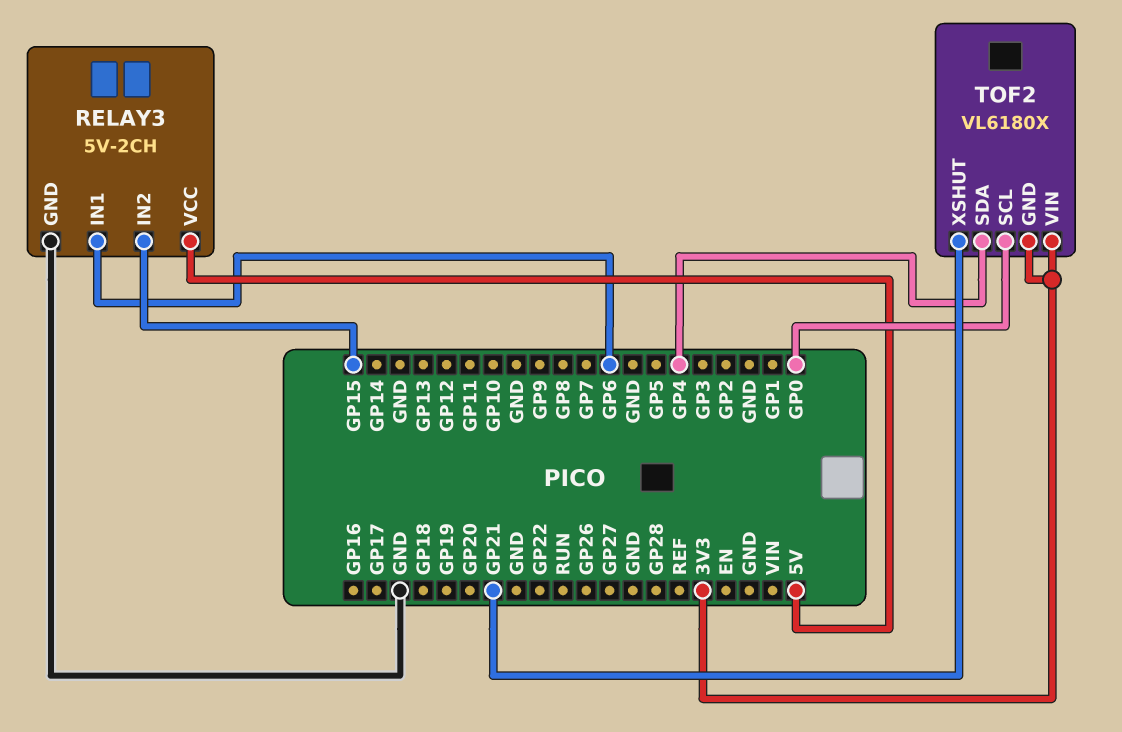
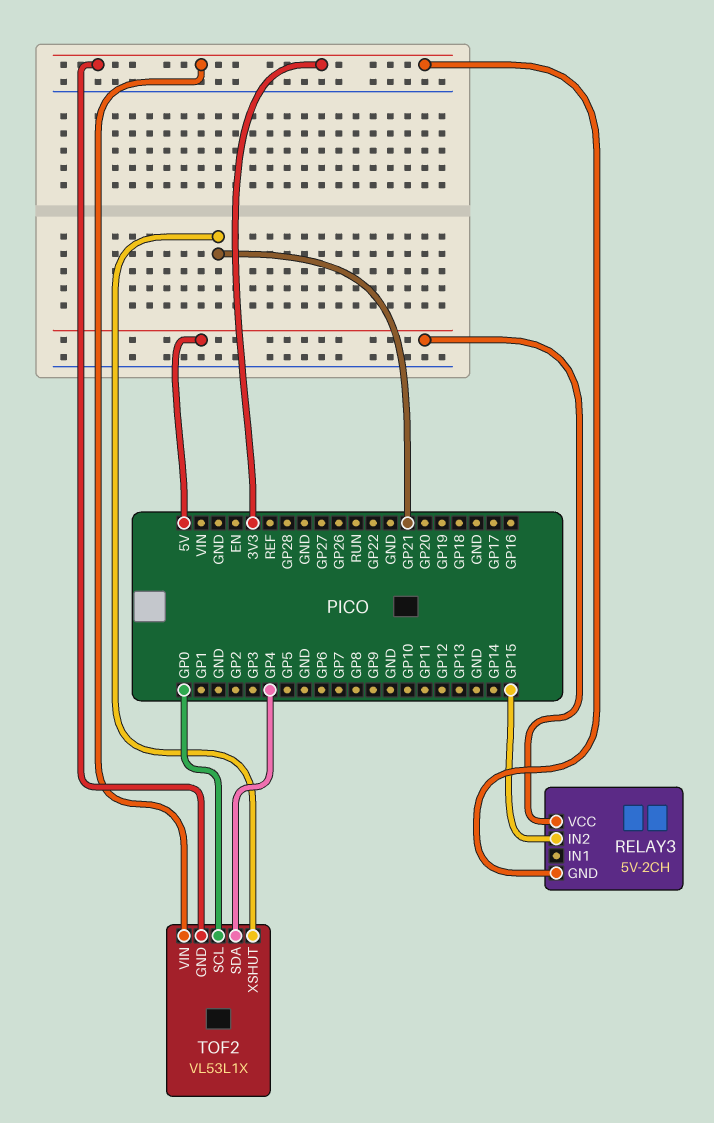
RELAY3 pin GND: GND -> 3V3
RELAY3 pin IN1: GP6 -> none
TOF2: VL6180X -> VL53L1X

